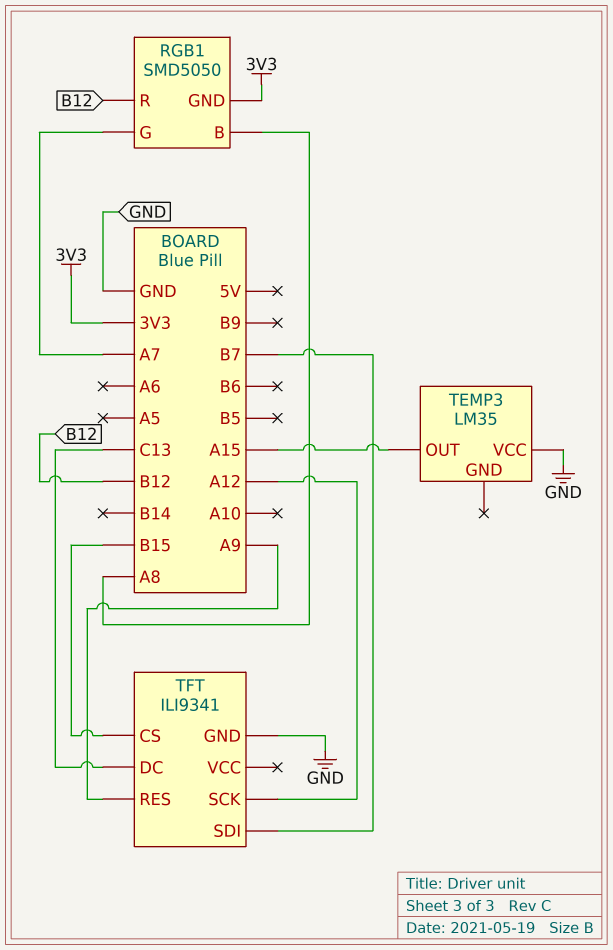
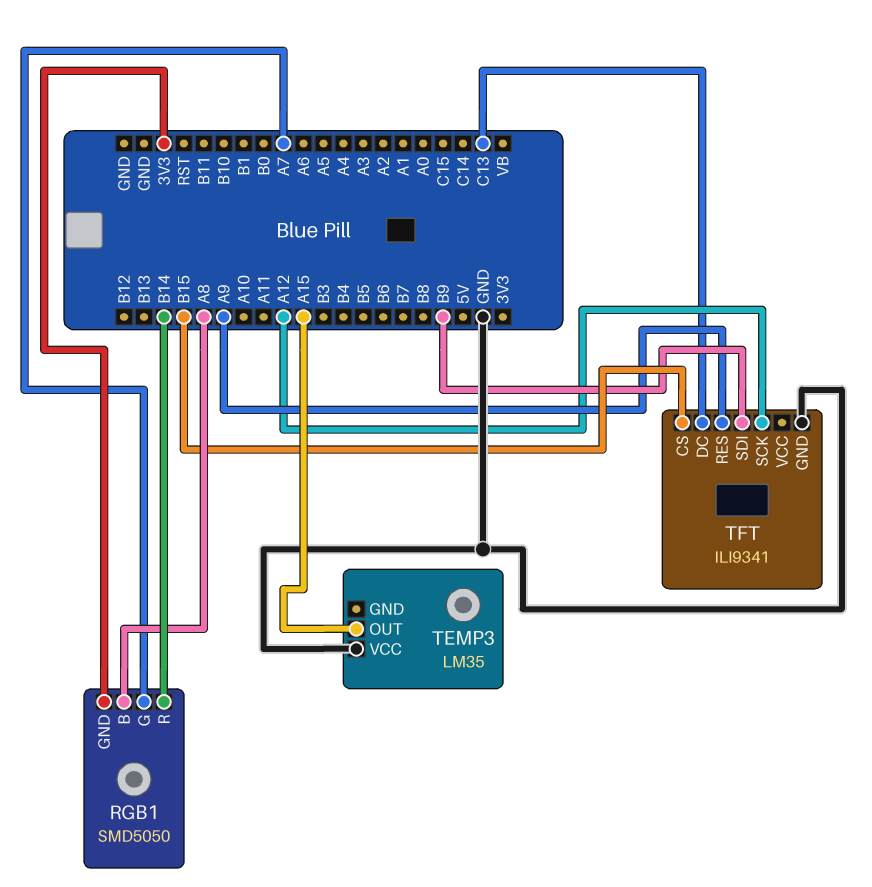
RGB1 pin R: B12 -> B14
TFT pin SDI: B7 -> B9

